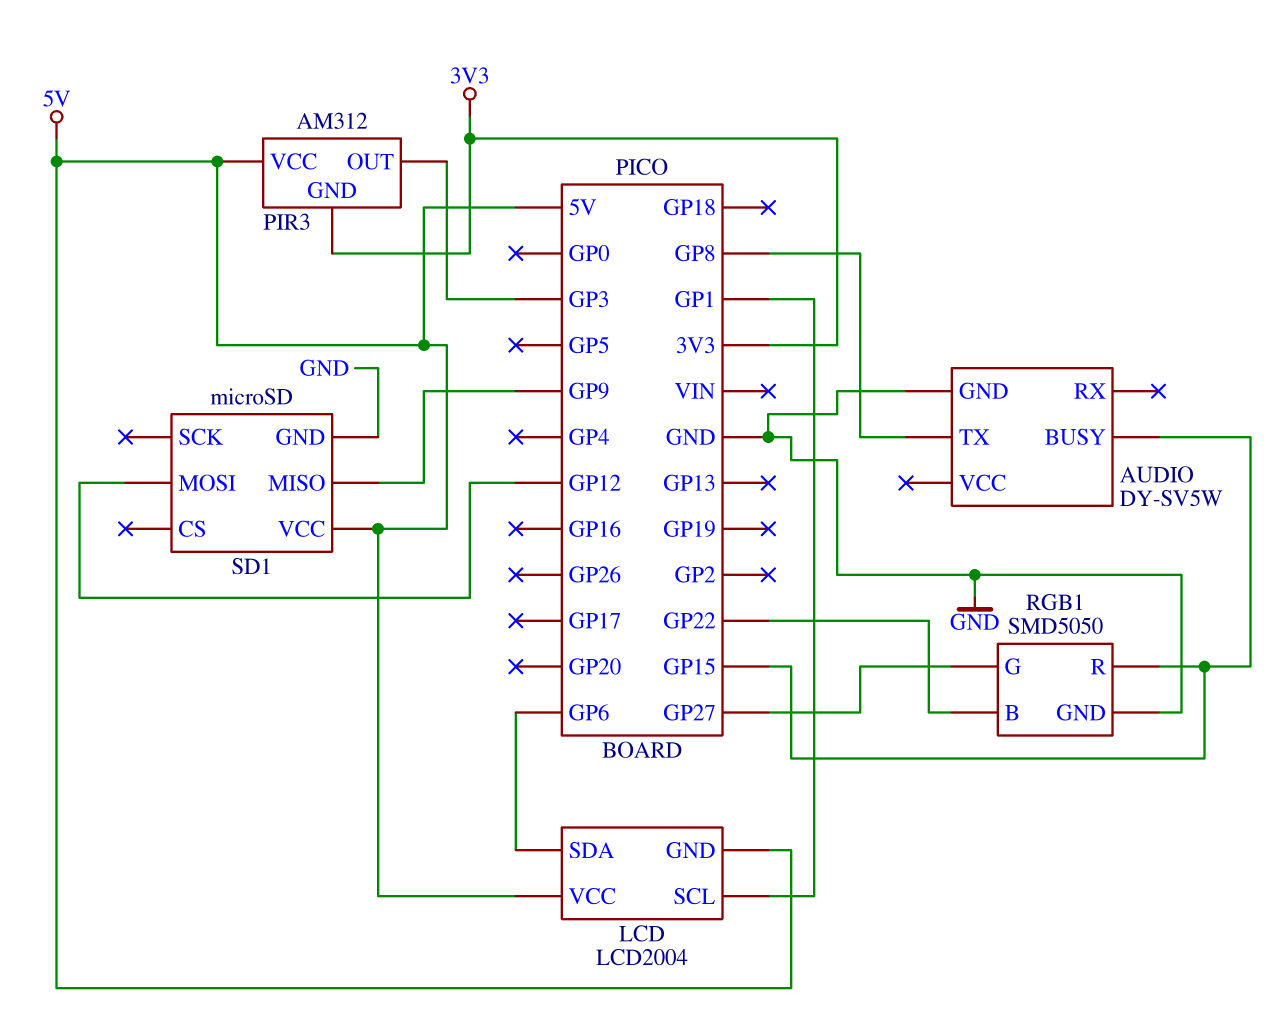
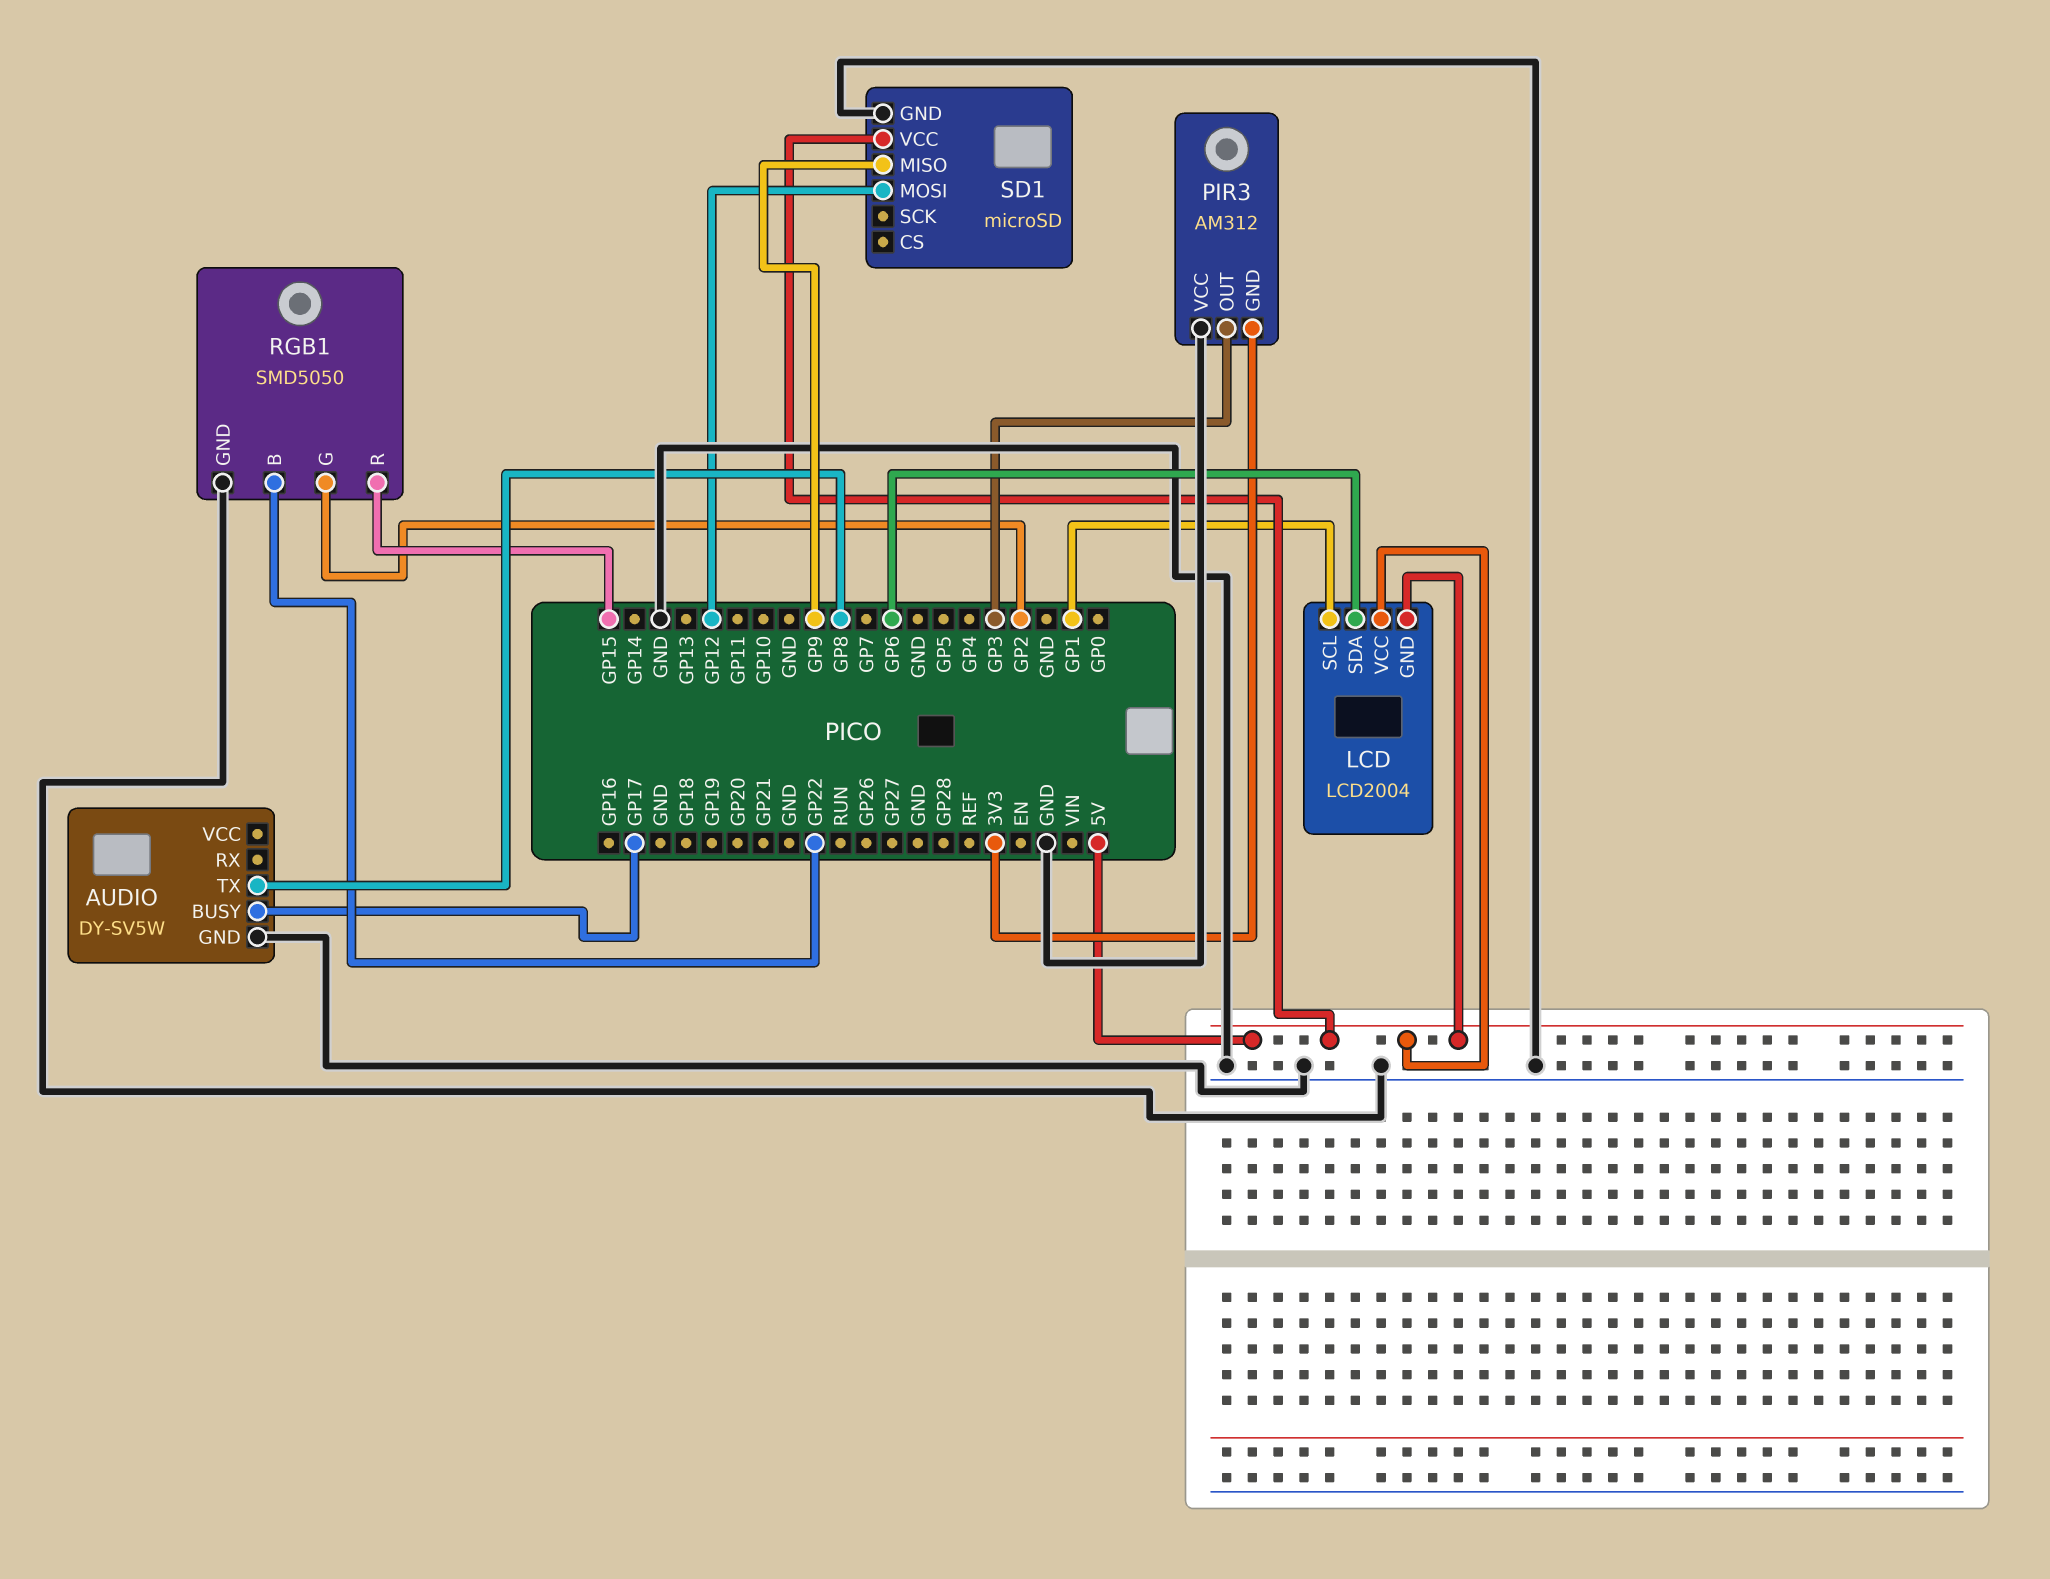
AUDIO pin BUSY: GP15 -> GP17
PIR3 pin VCC: 5V -> GND
RGB1 pin G: GP27 -> GP2

